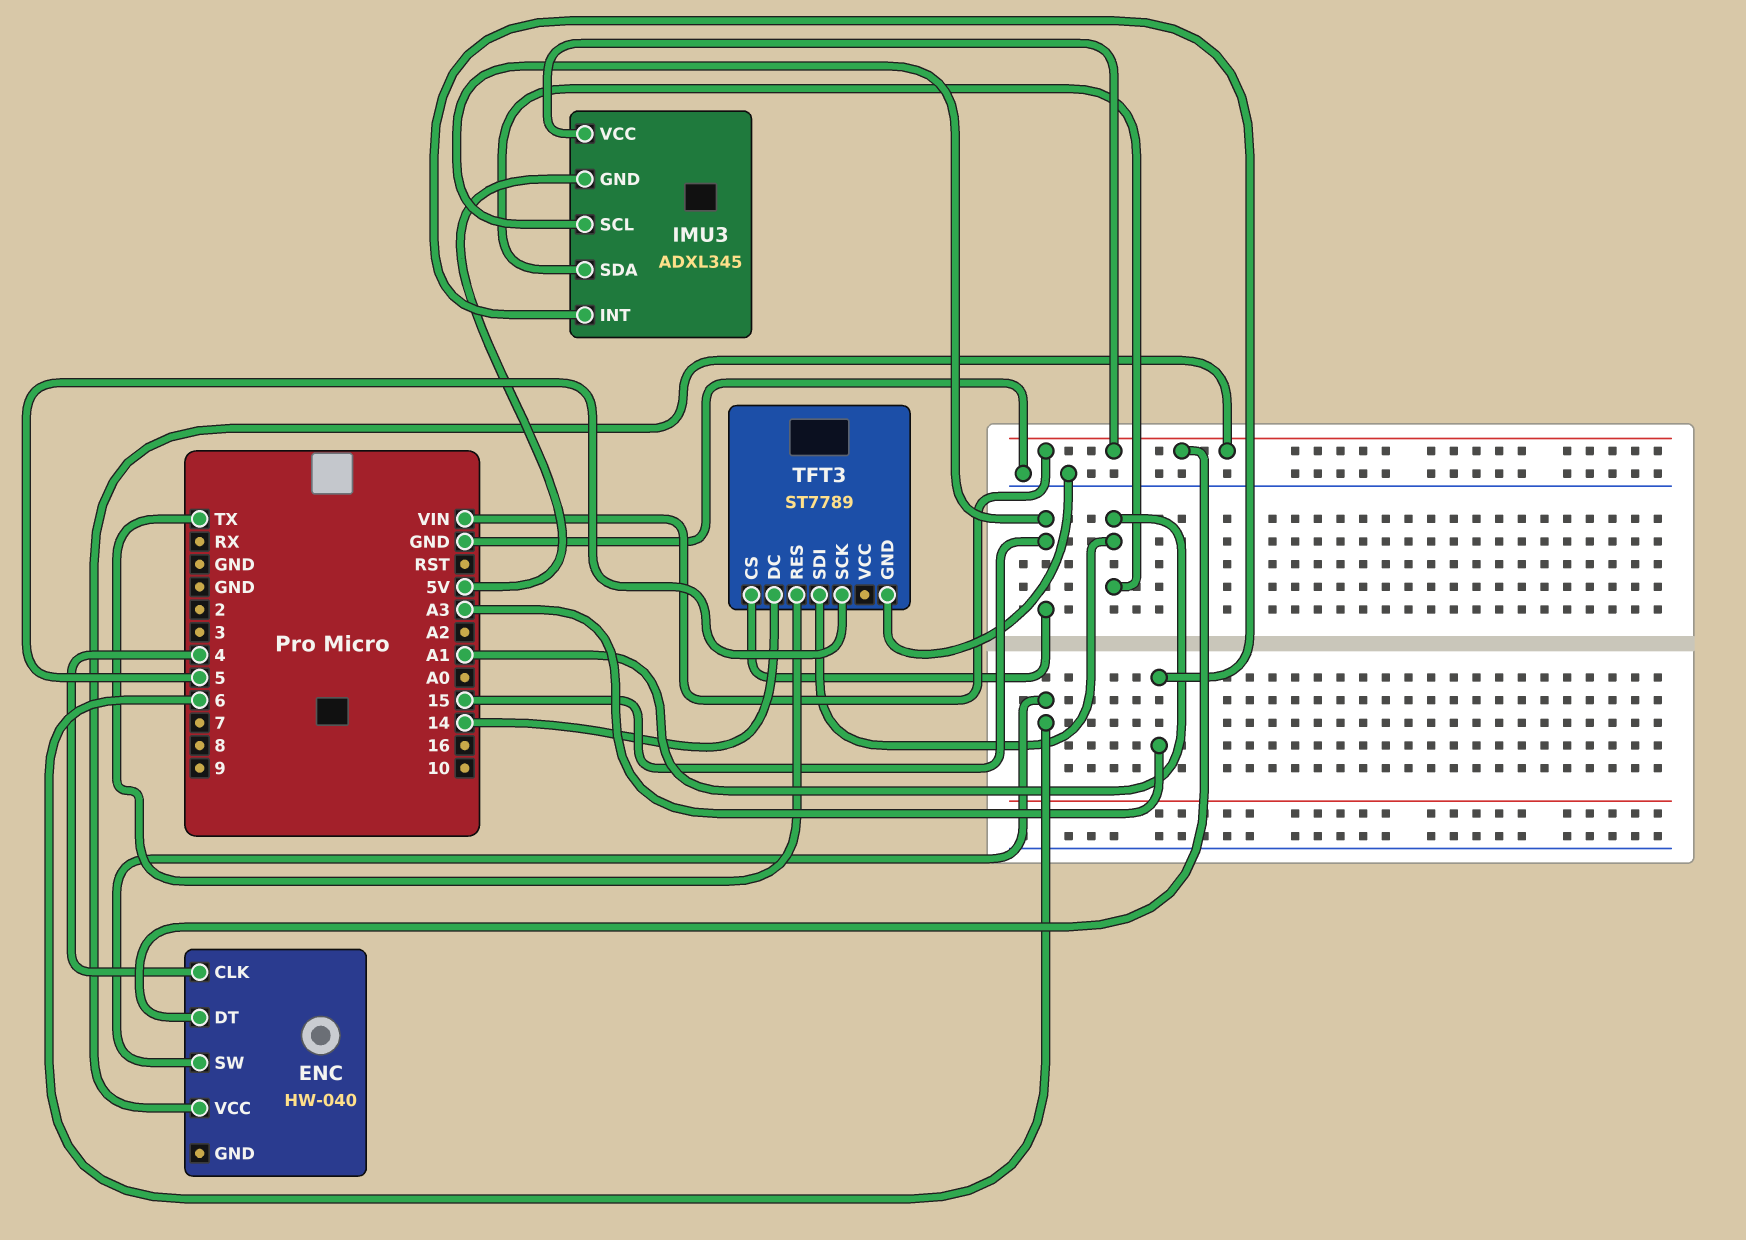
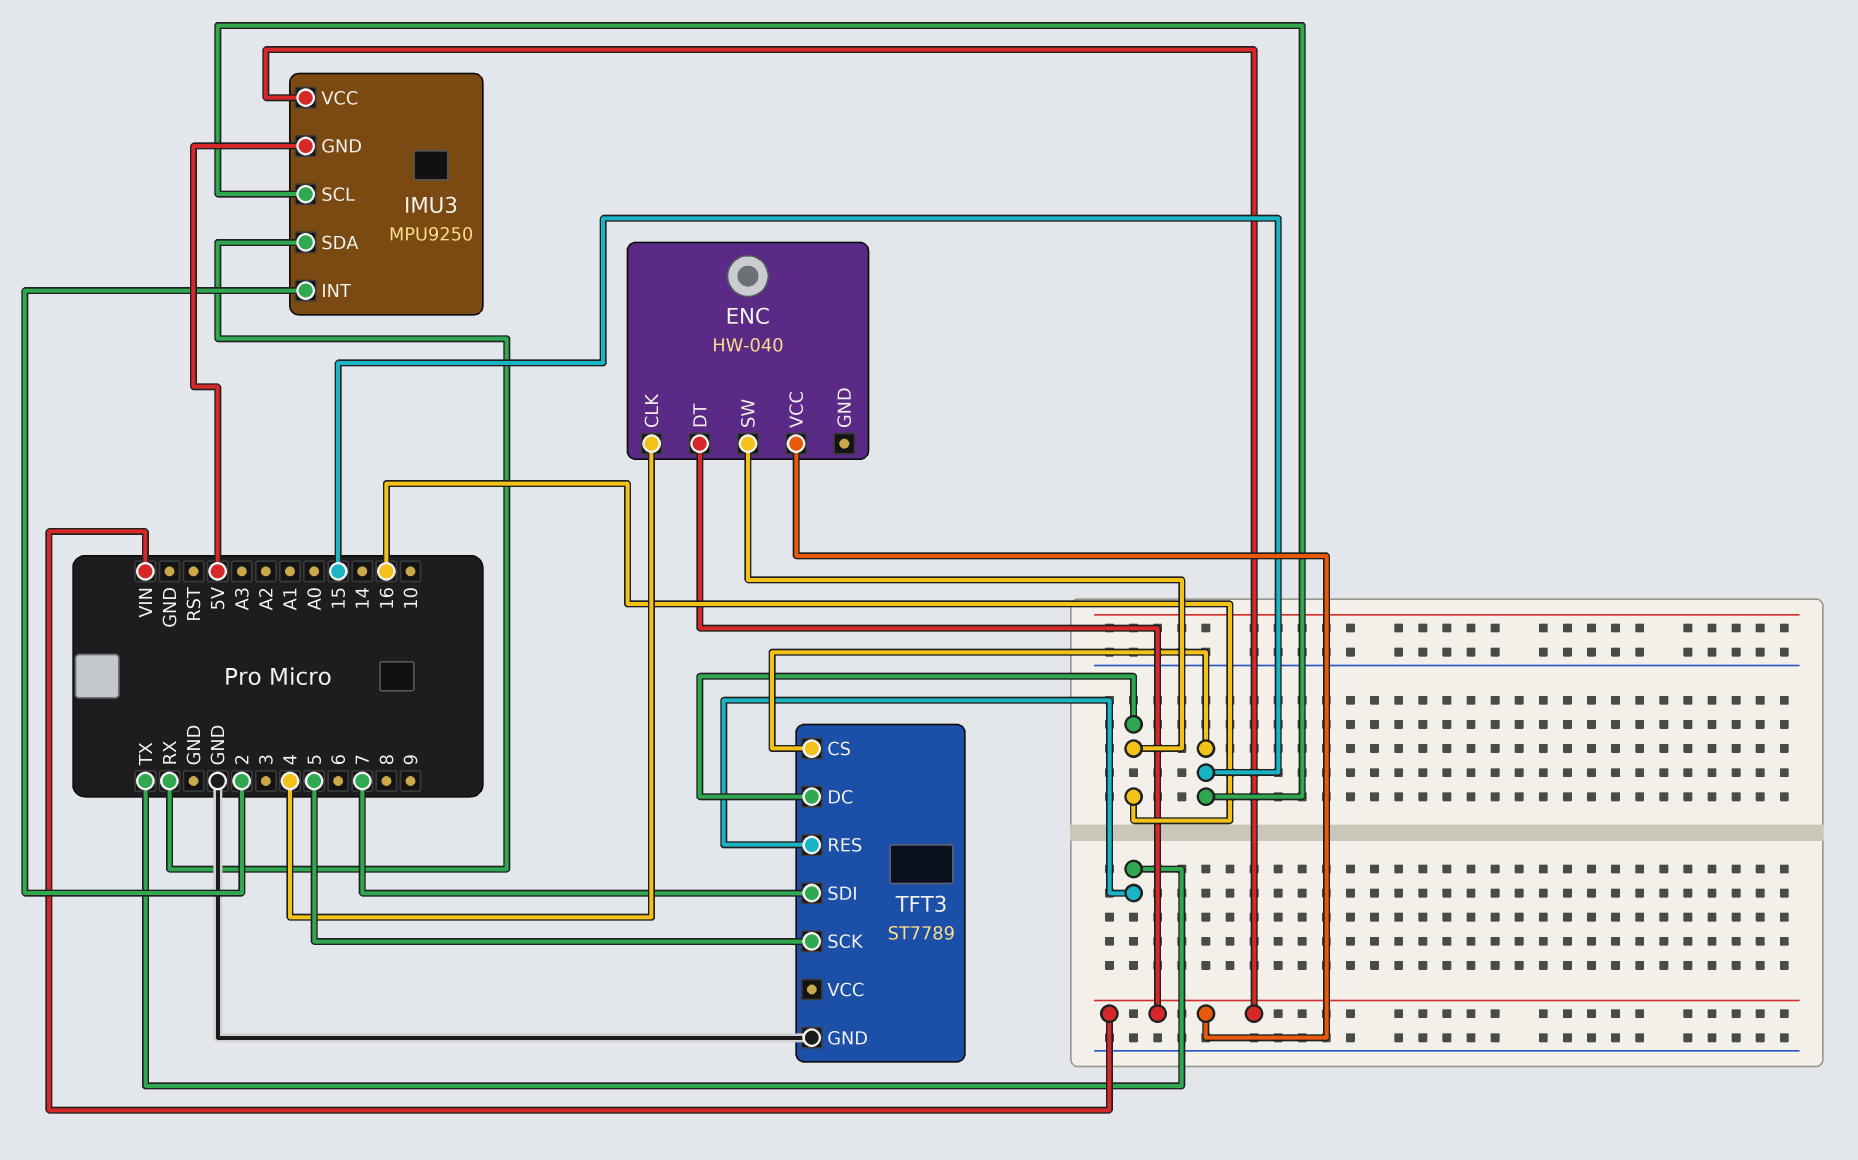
ENC pin SW: 6 -> 16
IMU3: ADXL345 -> MPU9250
IMU3 pin INT: A3 -> 2
IMU3 pin SDA: A1 -> RX
TFT3 pin DC: 14 -> 16
TFT3 pin SDI: A1 -> 7

